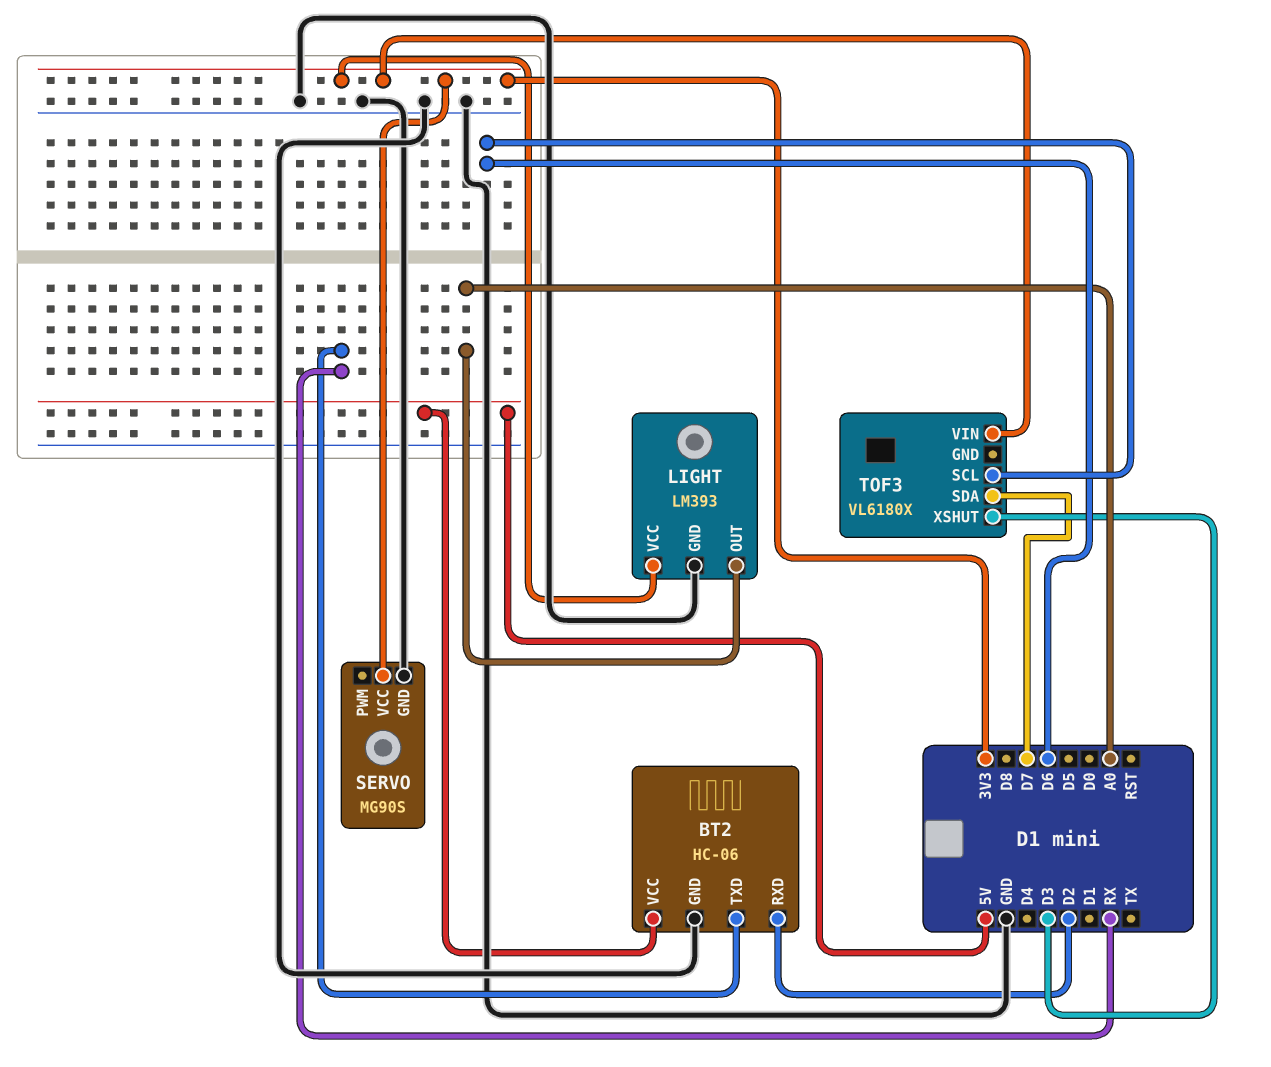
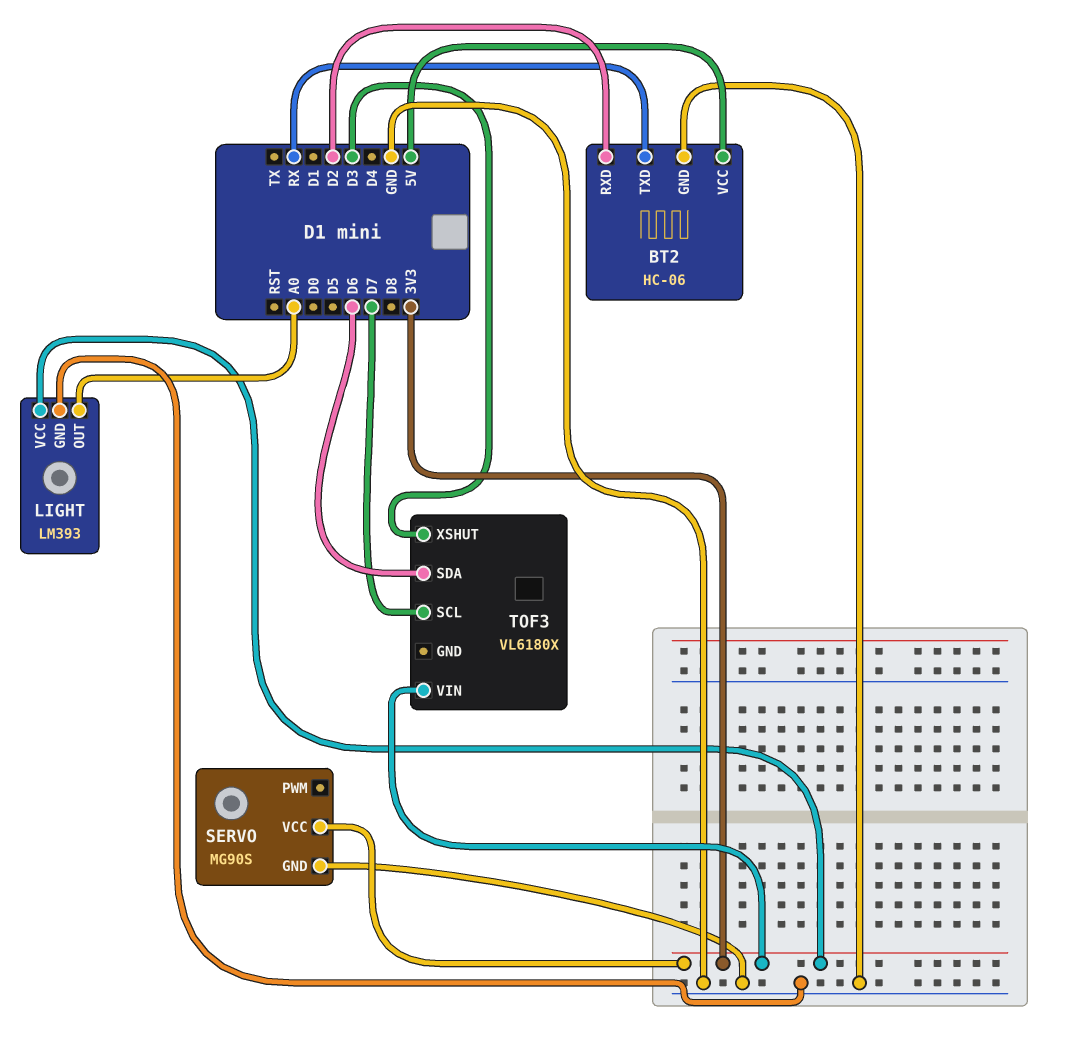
TOF3 pin SCL: D6 -> D7
TOF3 pin SDA: D7 -> D6

